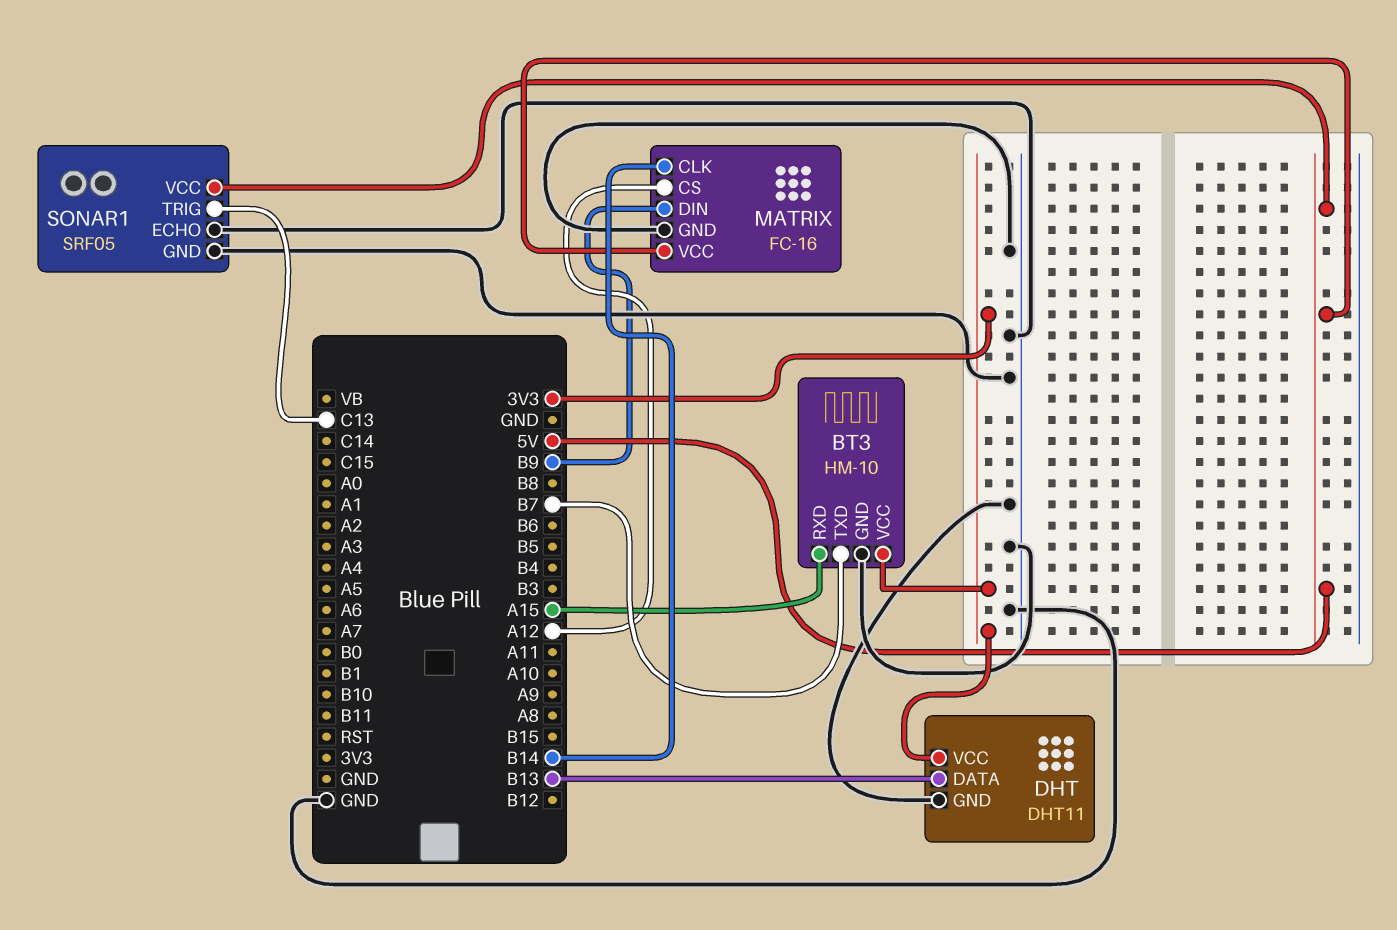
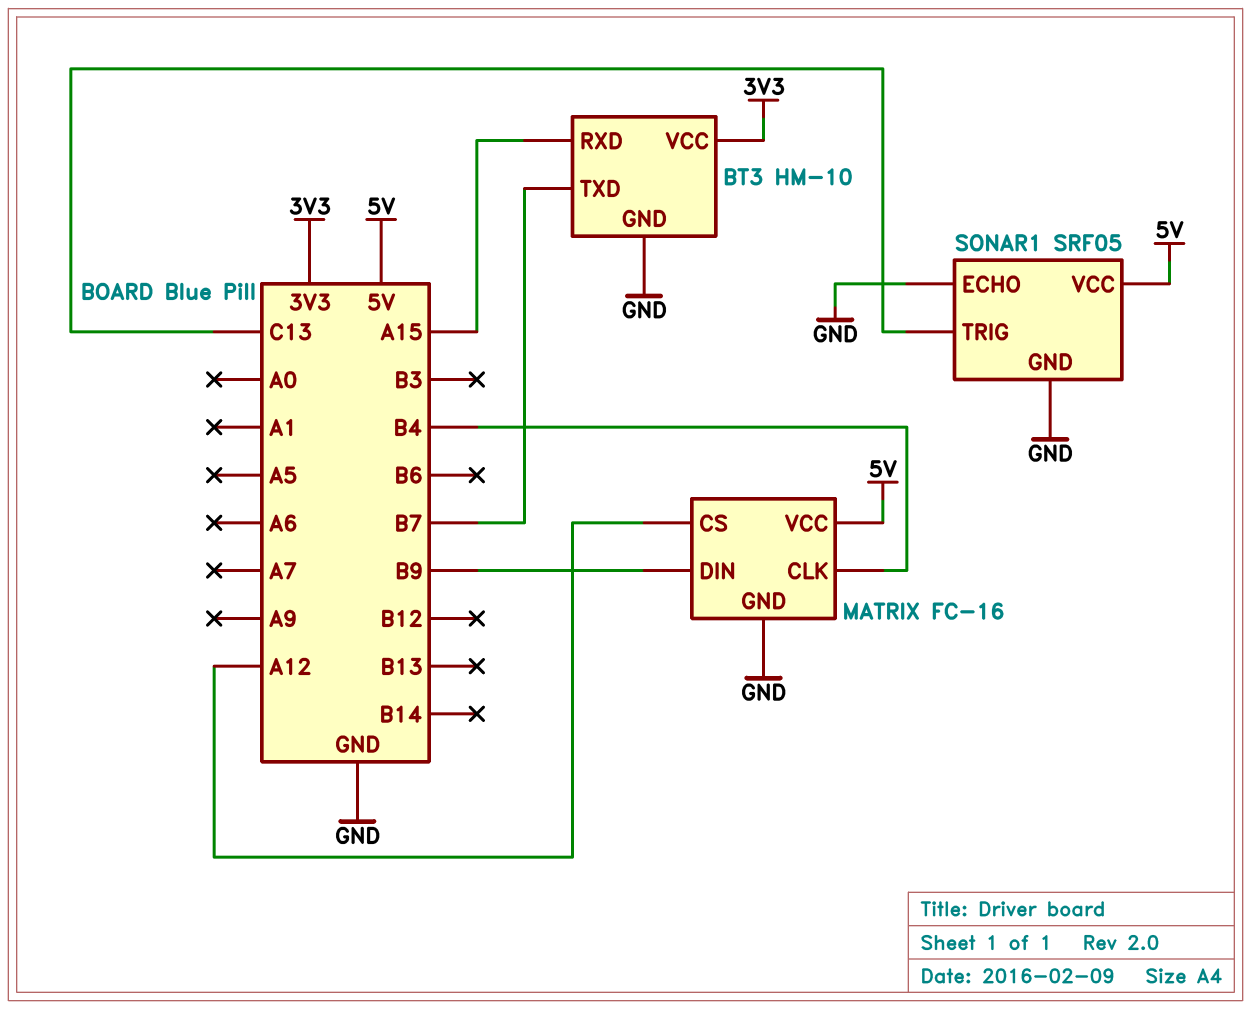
DHT: DHT11 -> none
DHT pin DATA: B13 -> none
DHT pin GND: GND -> none
DHT pin VCC: 3V3 -> none
MATRIX pin CLK: B14 -> B4

